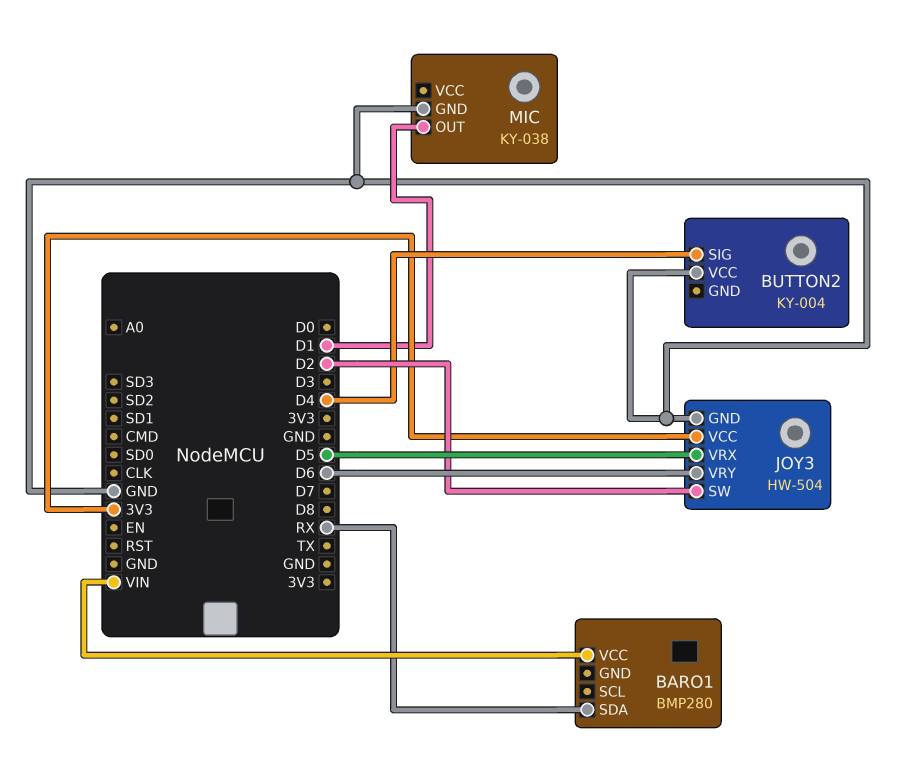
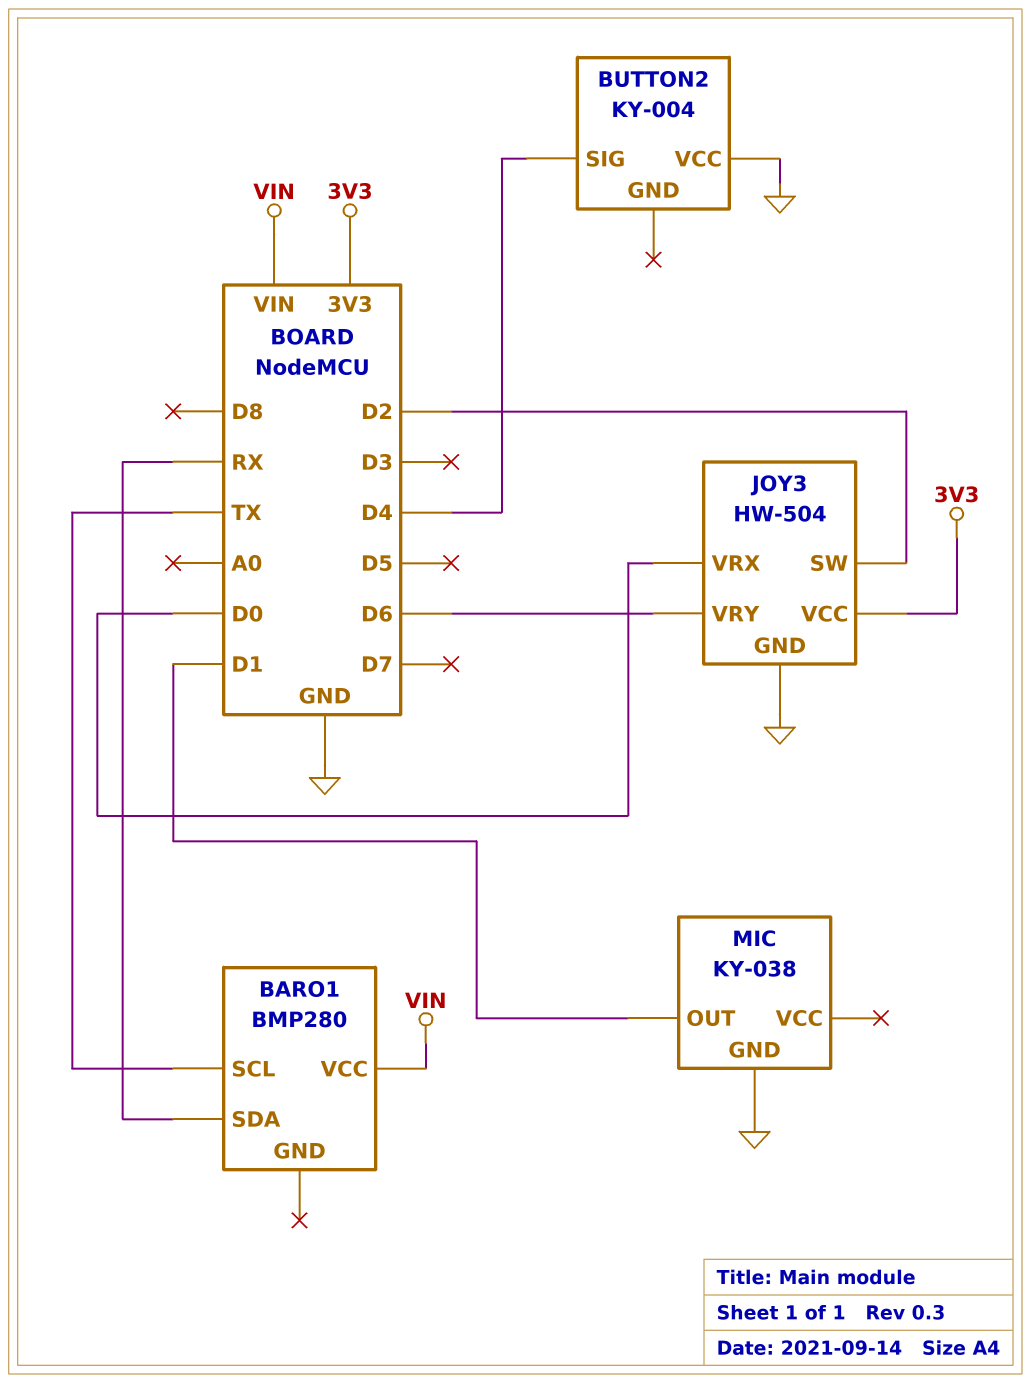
BARO1 pin SCL: none -> TX
JOY3 pin VRX: D5 -> D0

